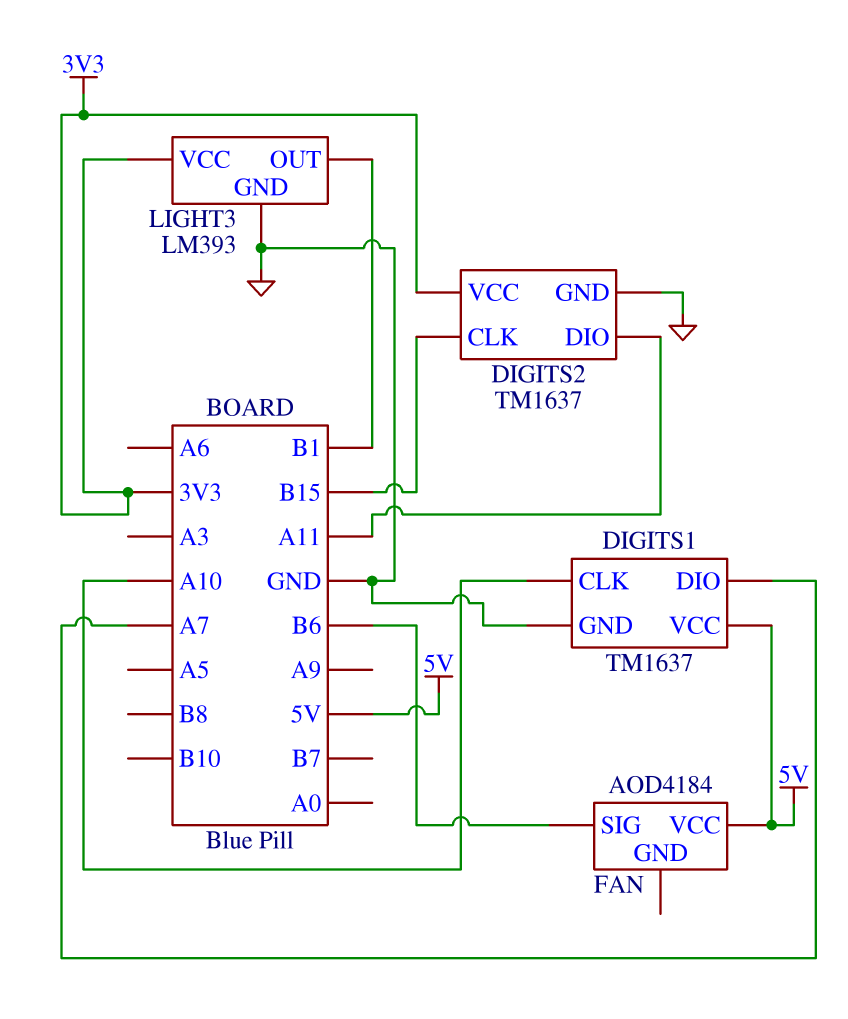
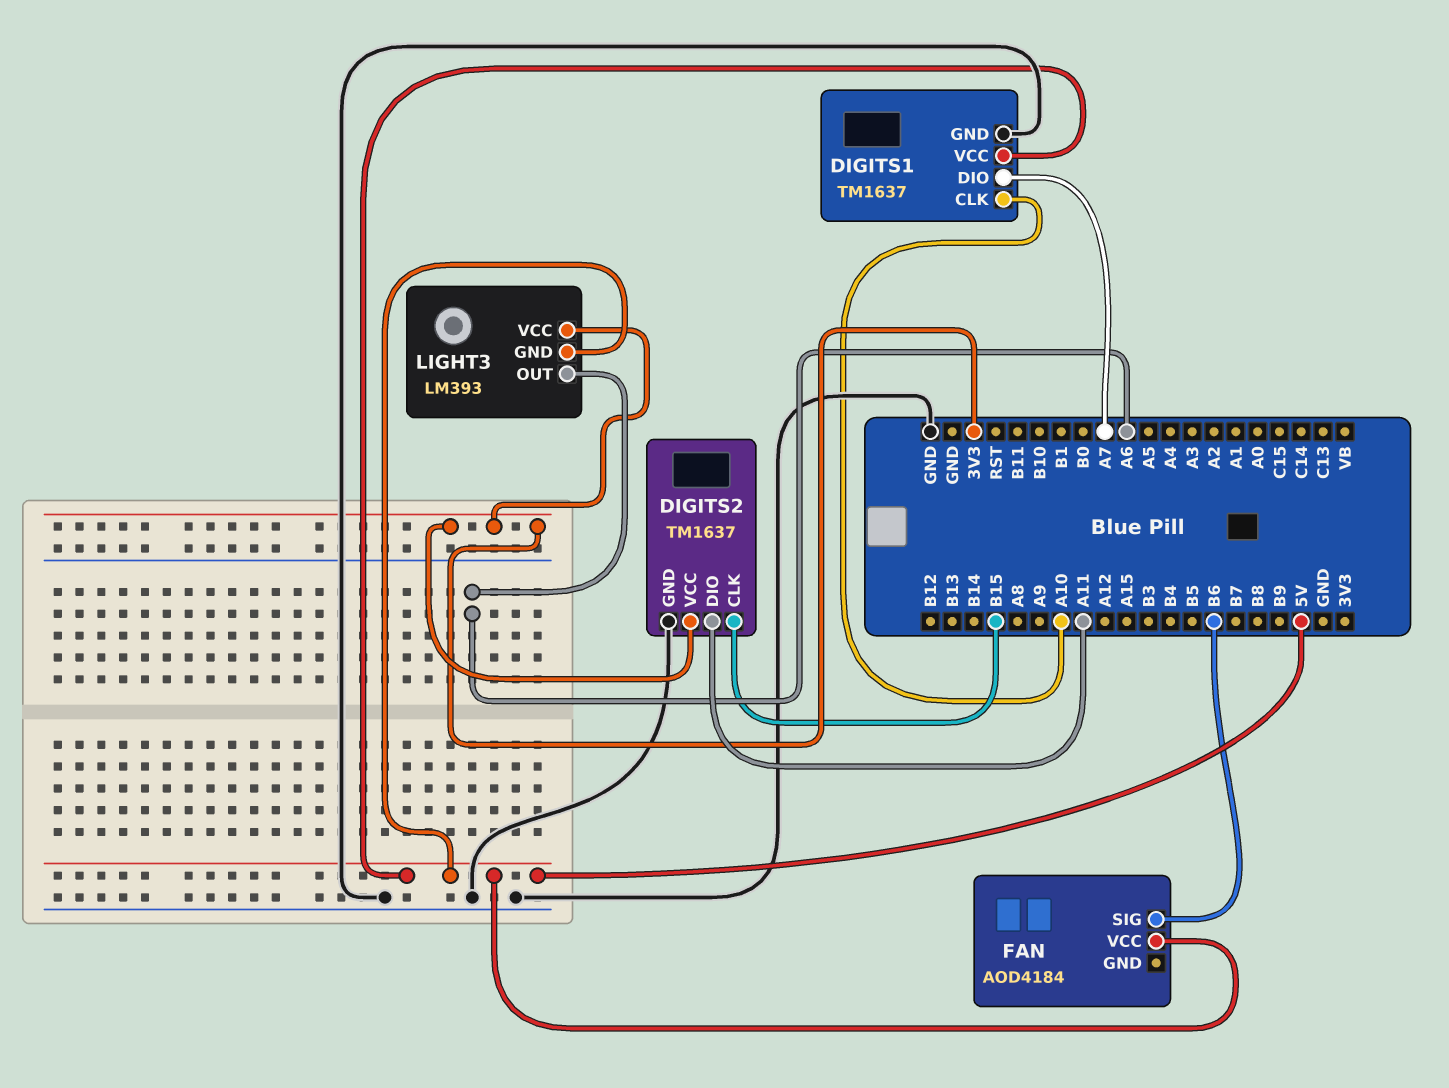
LIGHT3 pin GND: GND -> 5V
LIGHT3 pin OUT: B1 -> A6

